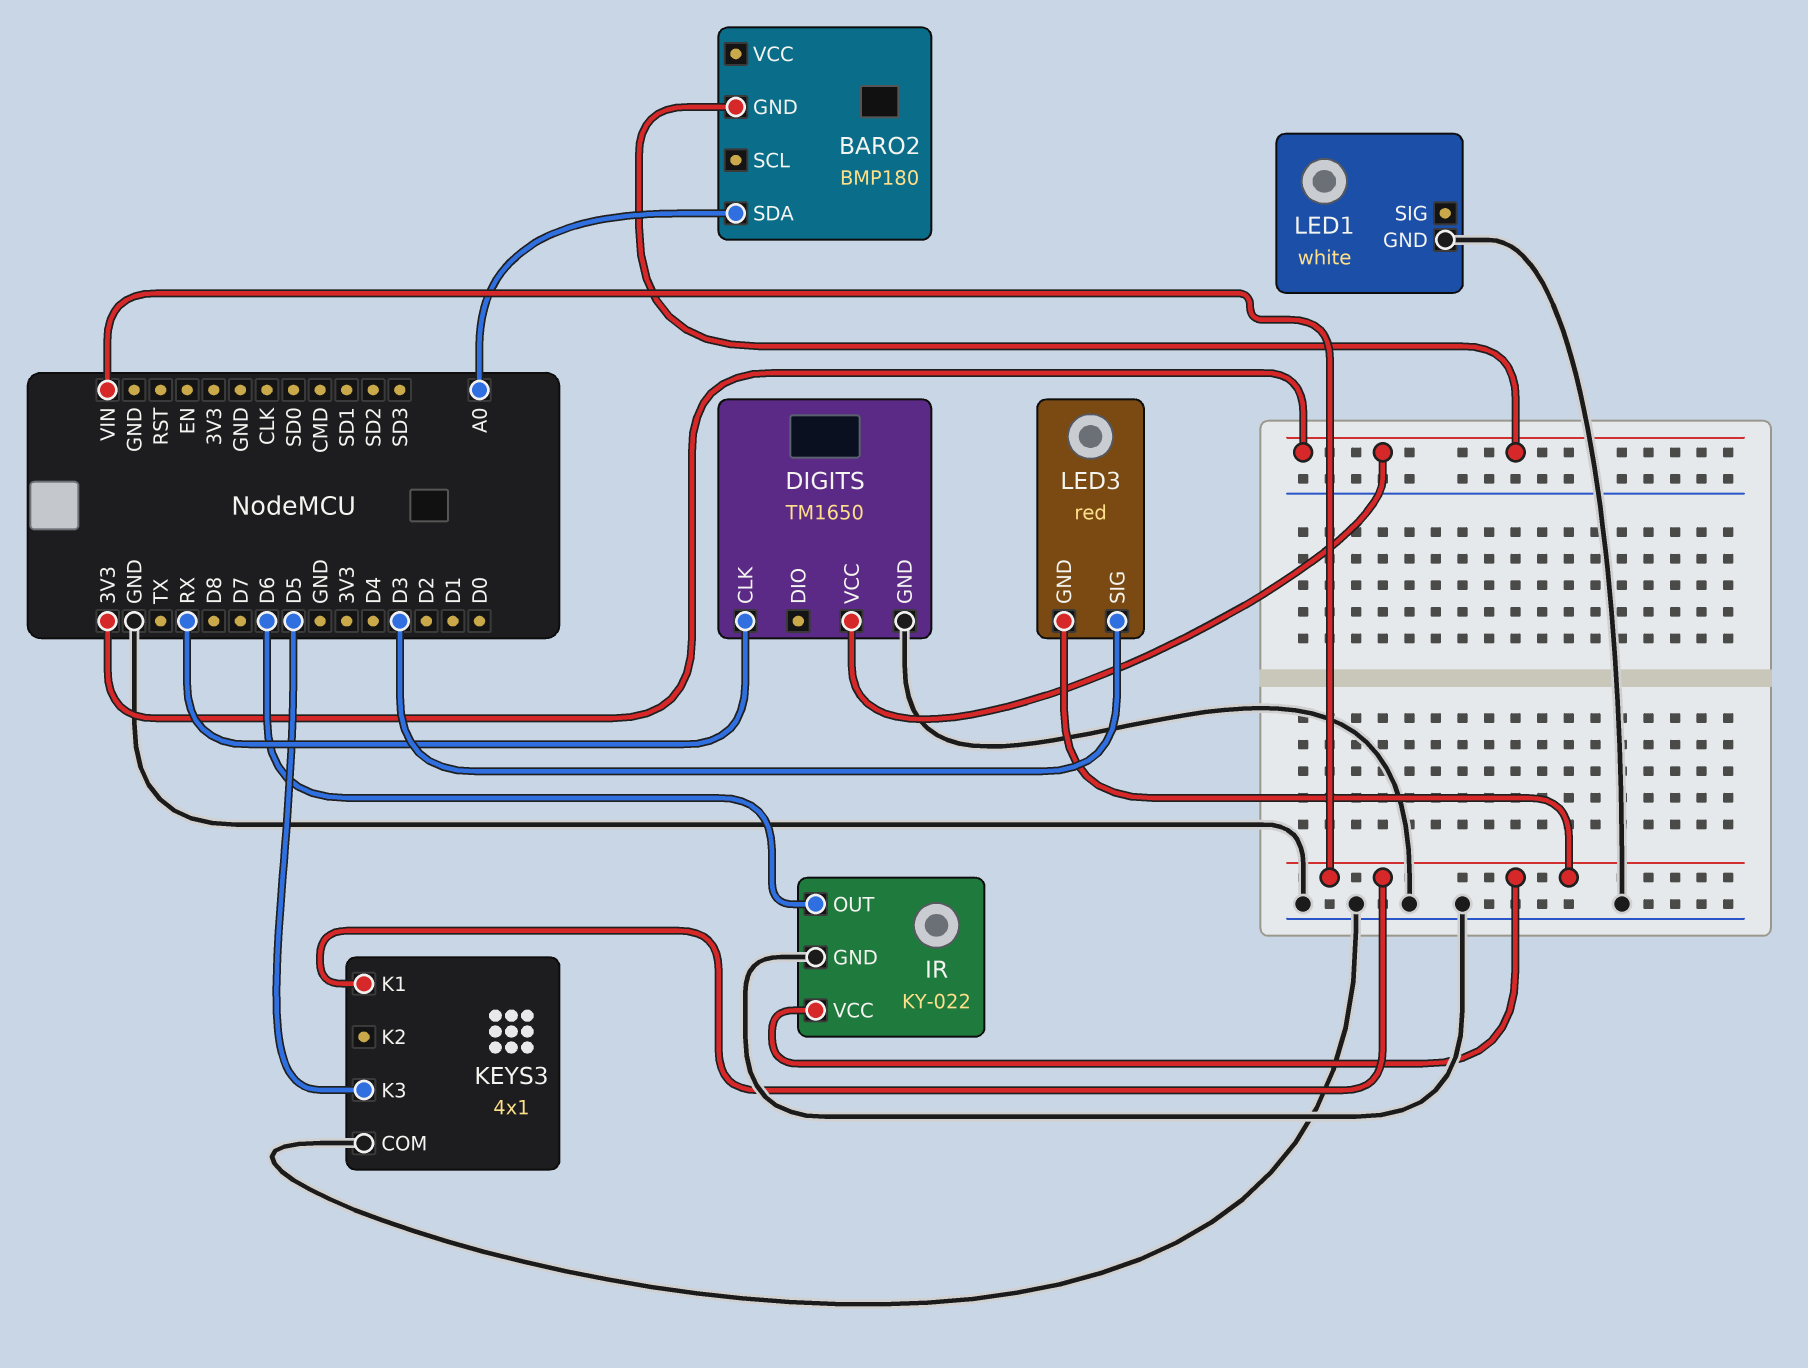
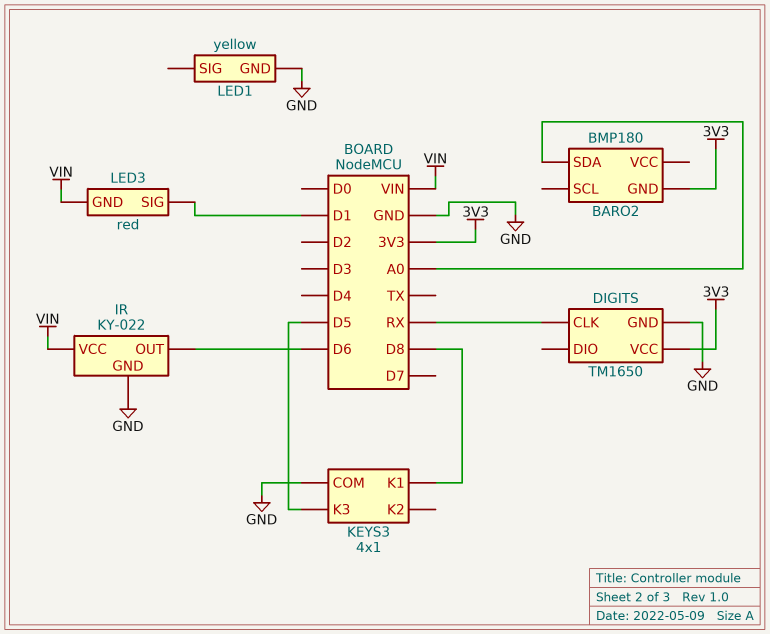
KEYS3 pin K1: VIN -> D8
LED1: white -> yellow
LED3 pin SIG: D3 -> D1

